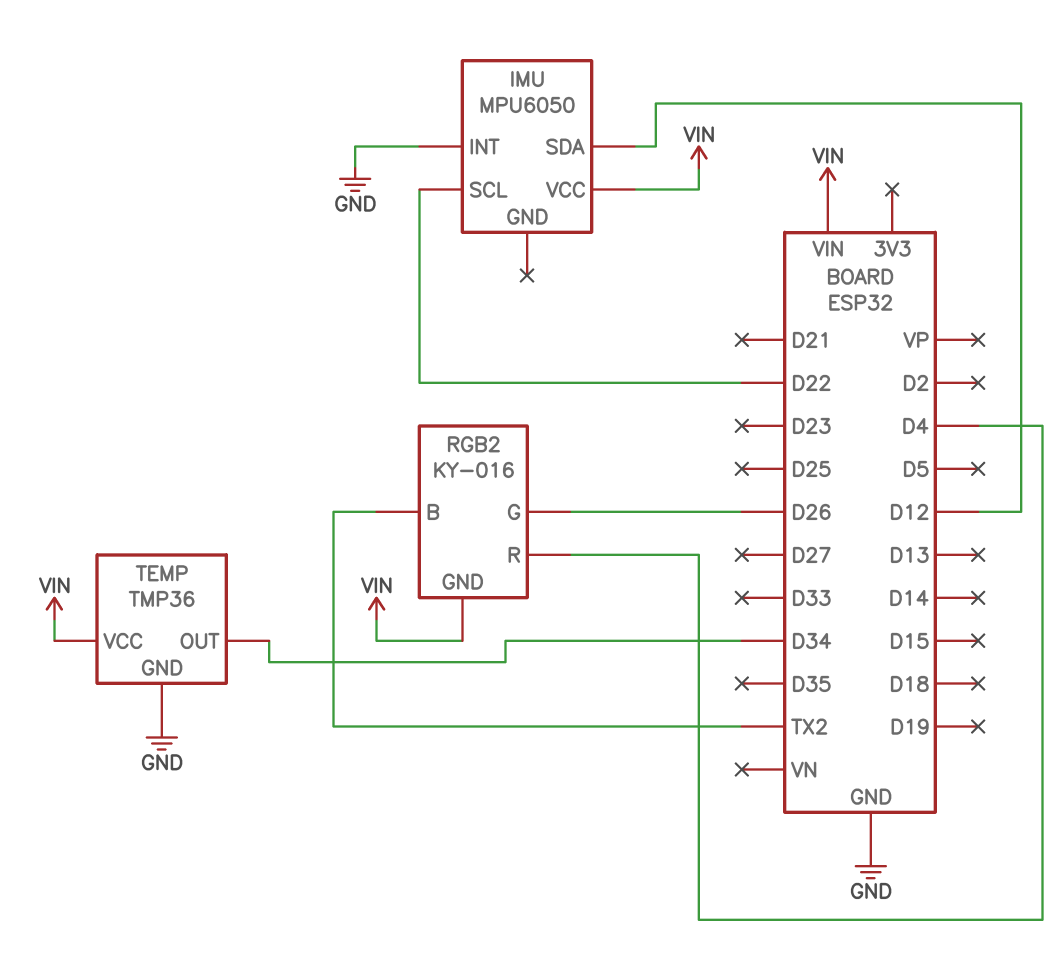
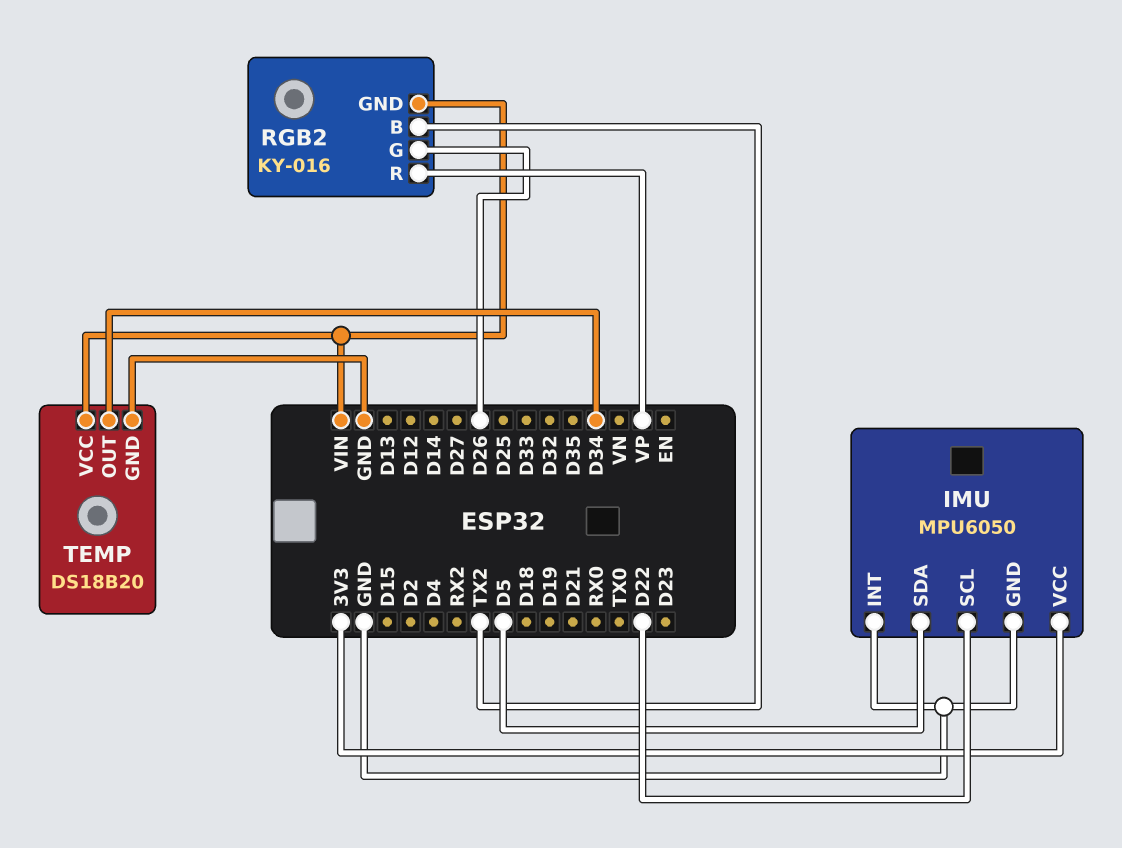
IMU pin GND: none -> GND
IMU pin SDA: D12 -> D5
IMU pin VCC: VIN -> 3V3
RGB2 pin R: D4 -> VP
TEMP: TMP36 -> DS18B20

